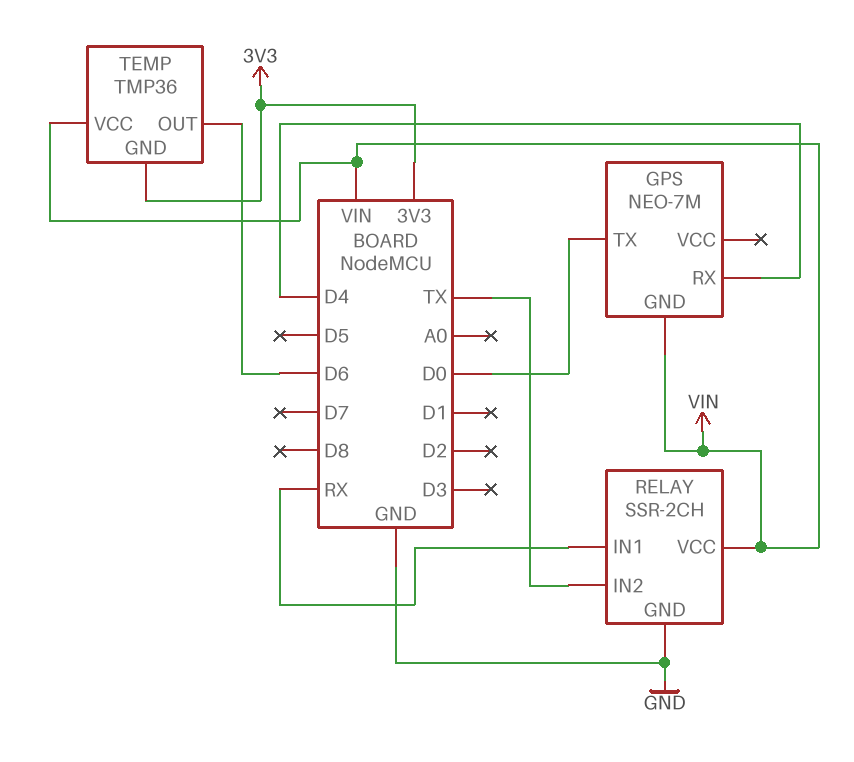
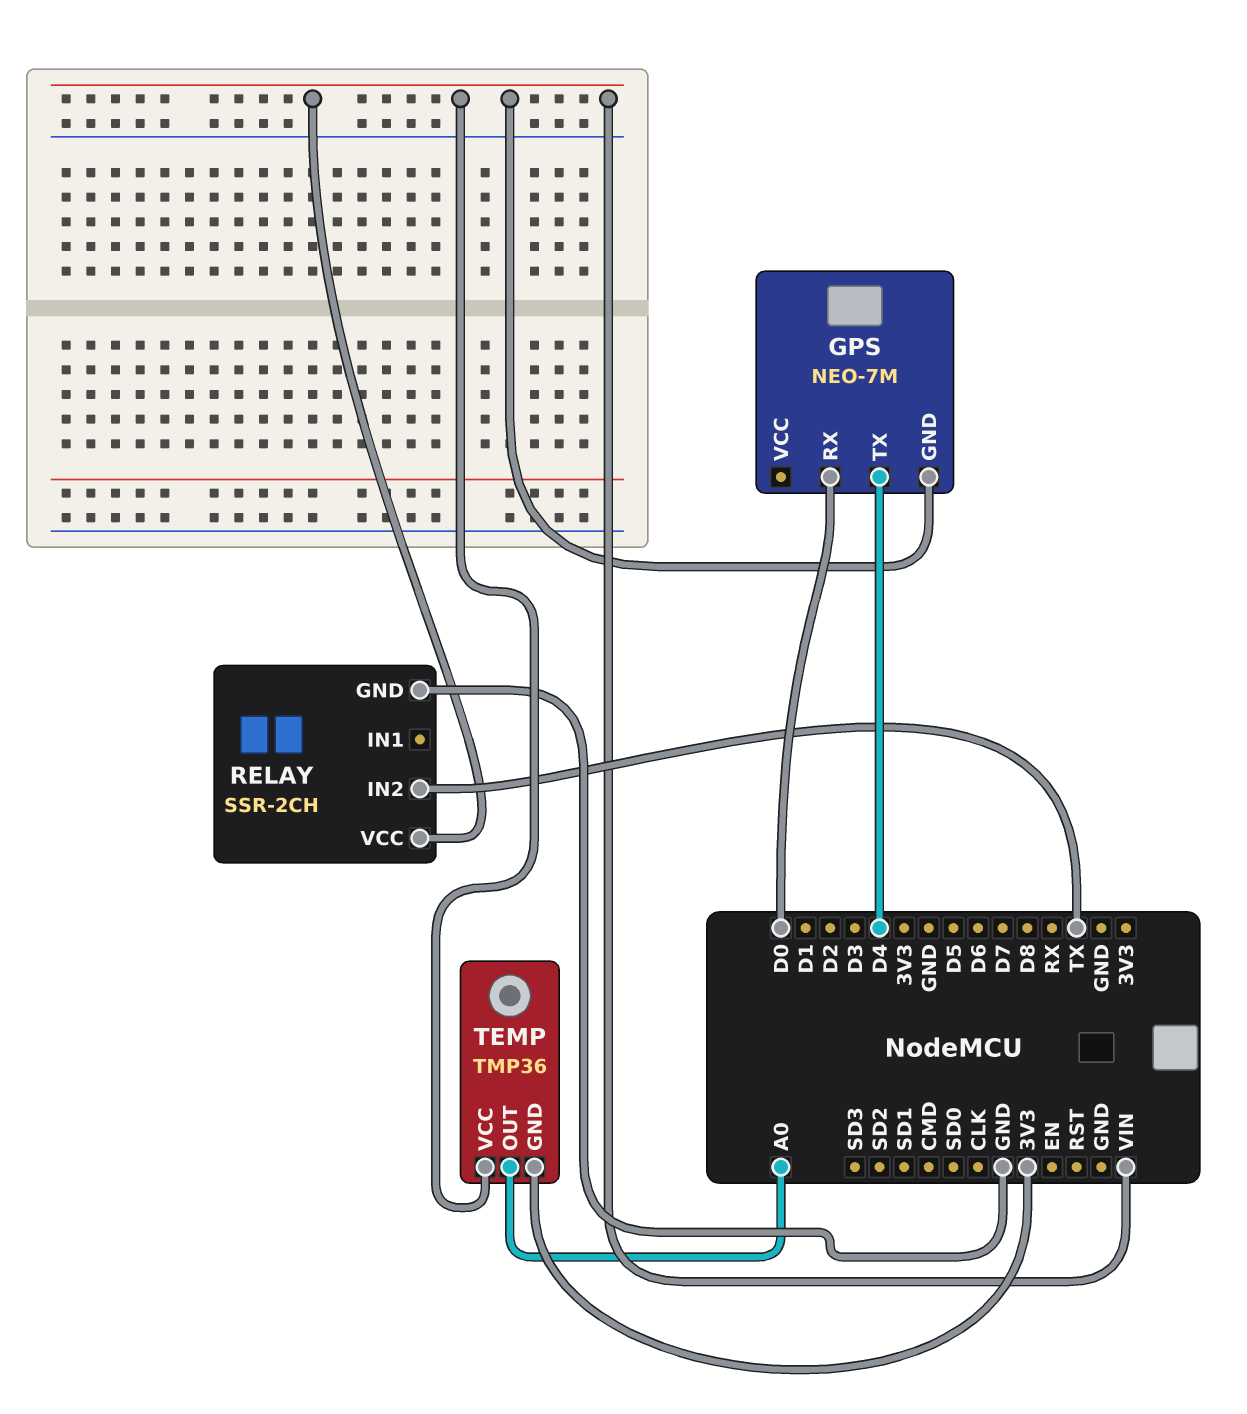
GPS pin RX: D4 -> D0
GPS pin TX: D0 -> D4
RELAY pin IN1: RX -> none
TEMP pin OUT: D6 -> A0

